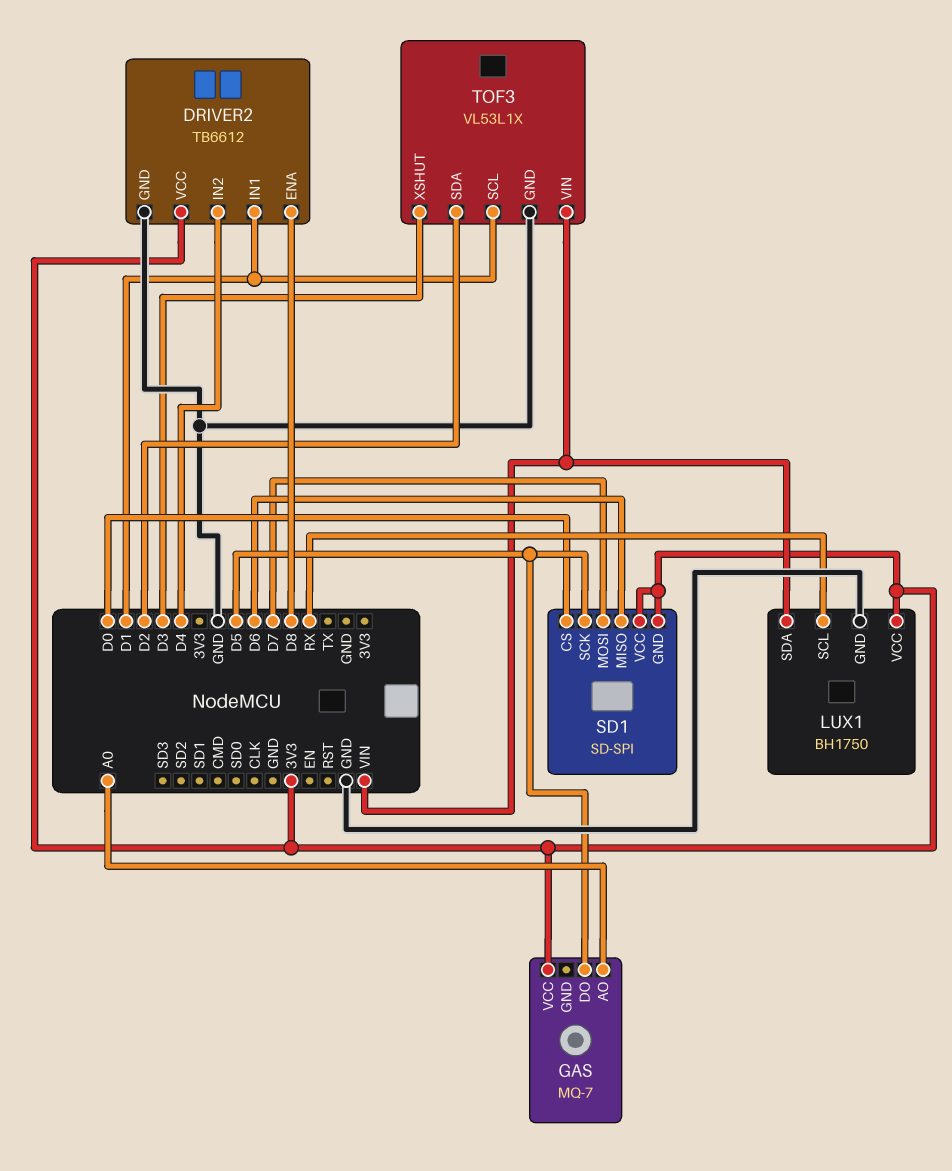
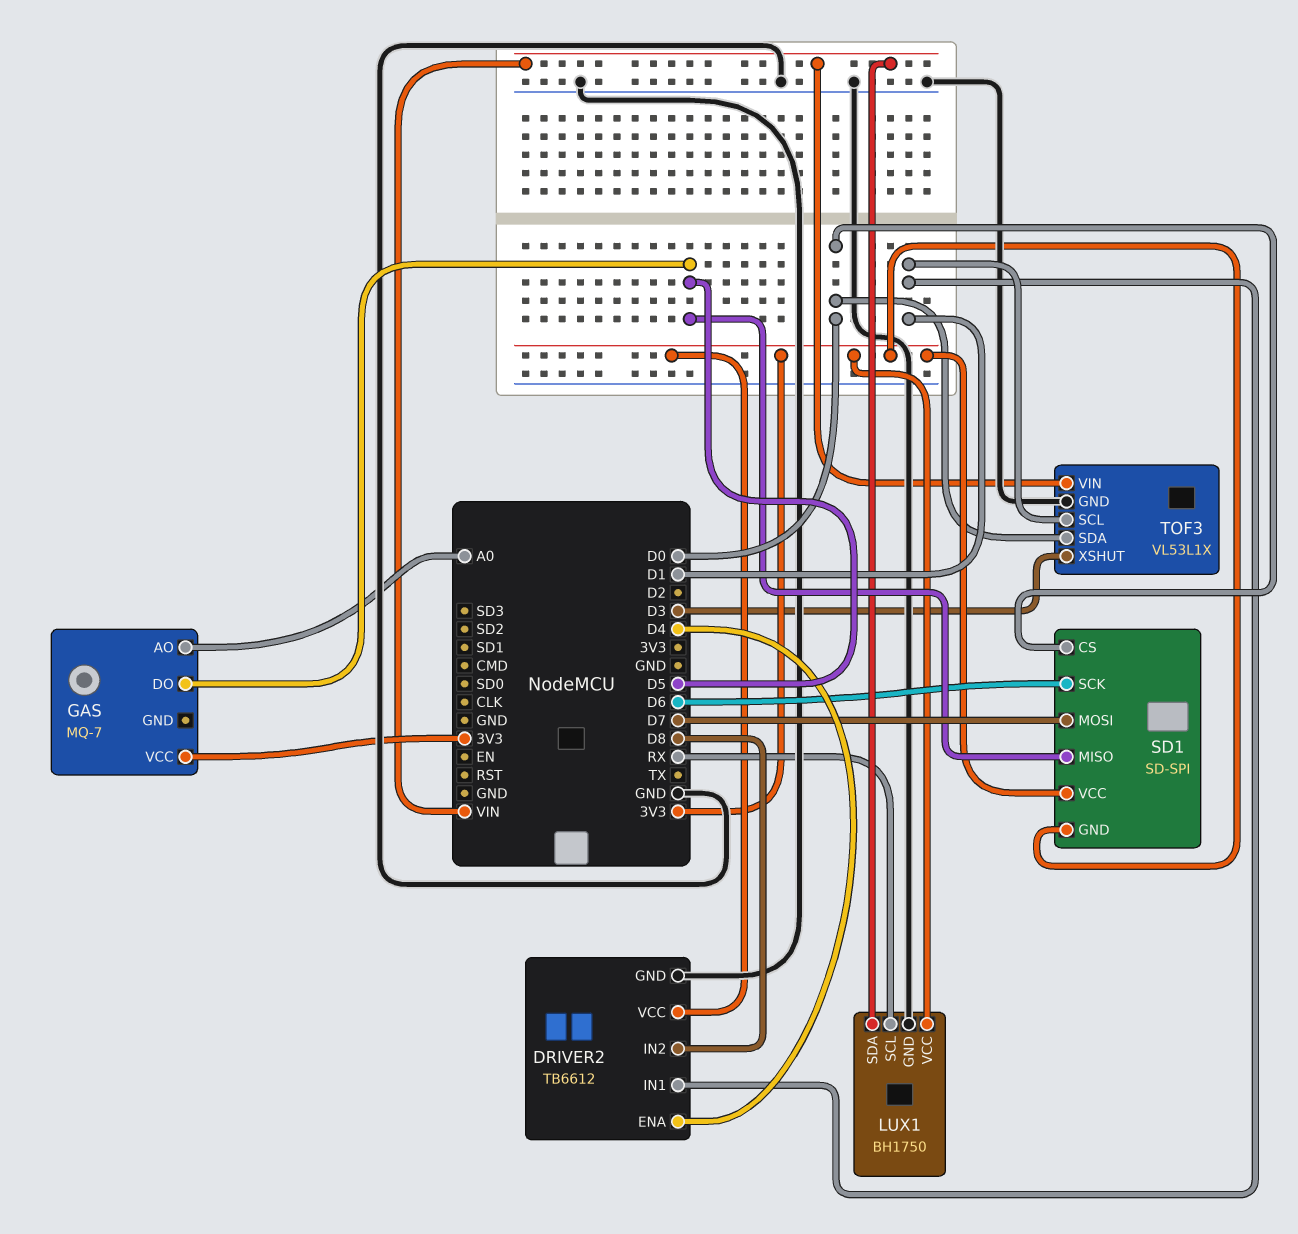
DRIVER2 pin ENA: D8 -> D4
DRIVER2 pin IN2: D4 -> D8
SD1 pin MISO: D6 -> D5
SD1 pin SCK: D5 -> D6
TOF3 pin SDA: D2 -> D0

